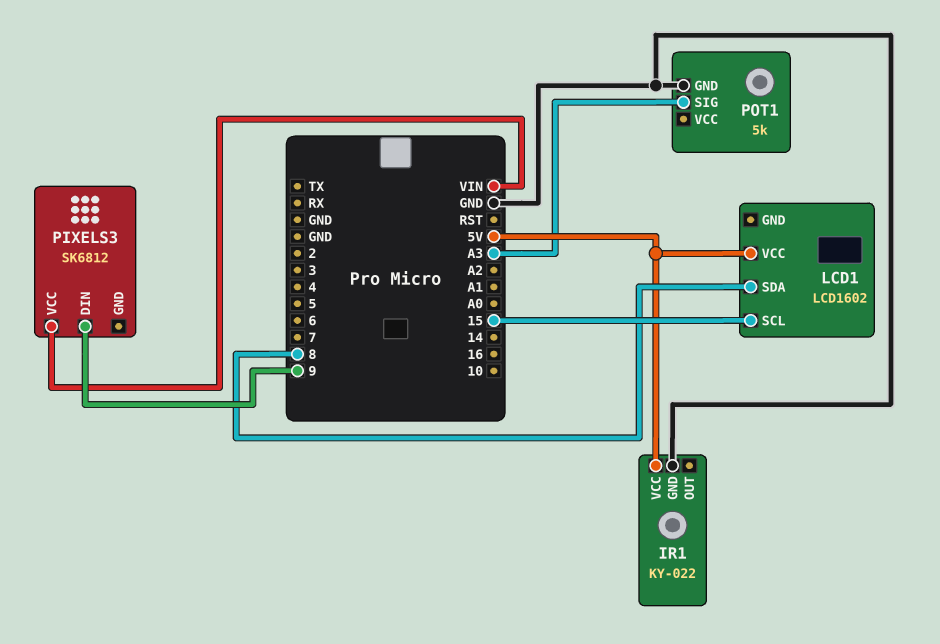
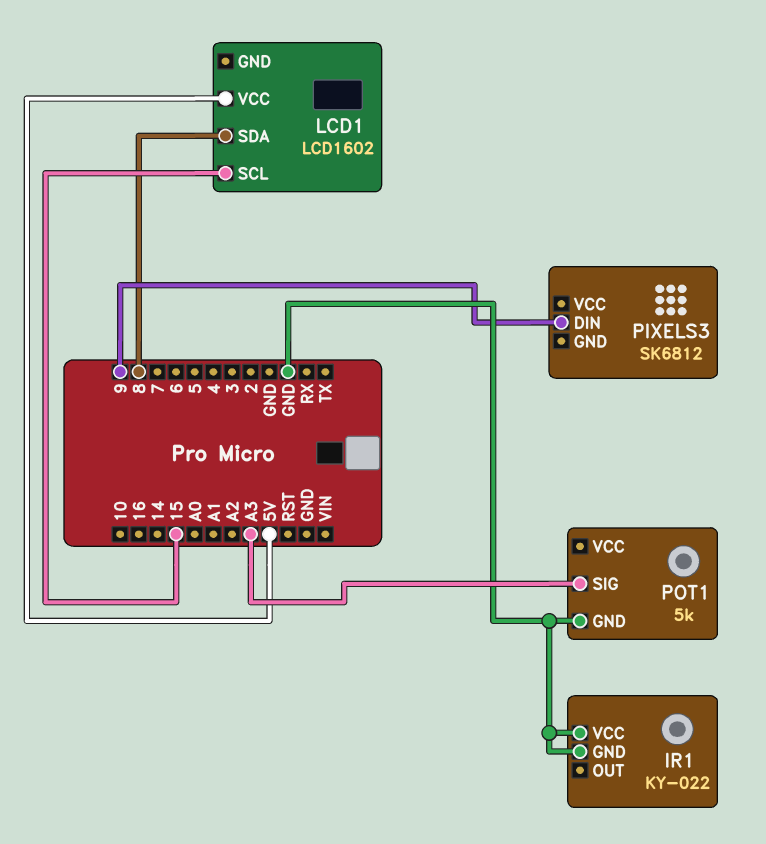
IR1 pin VCC: 5V -> GND
PIXELS3 pin VCC: VIN -> none

